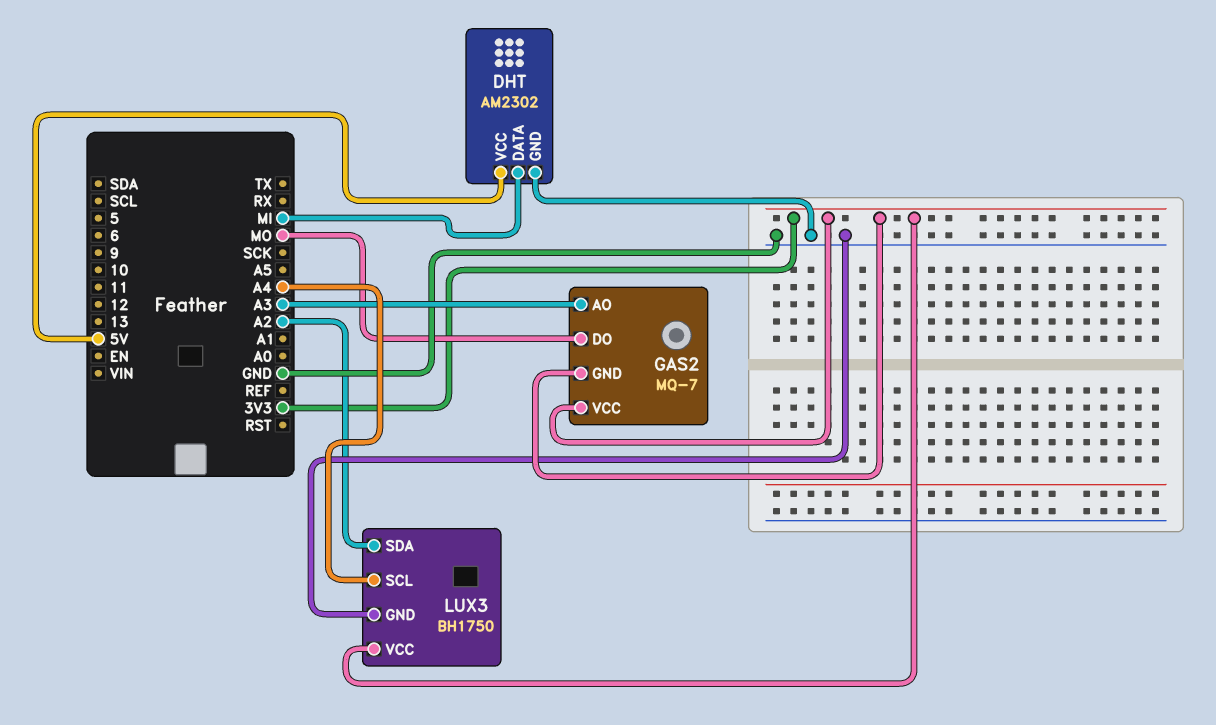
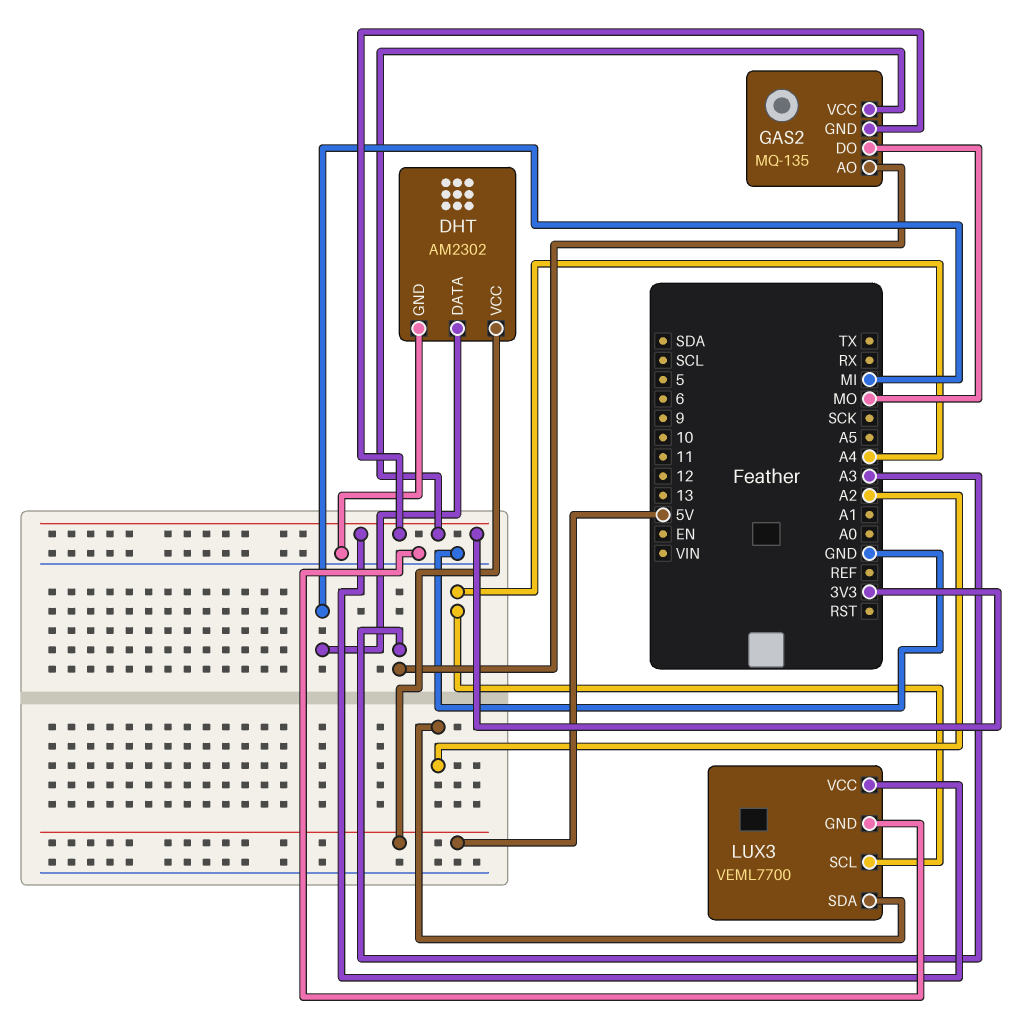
GAS2: MQ-7 -> MQ-135
LUX3: BH1750 -> VEML7700

